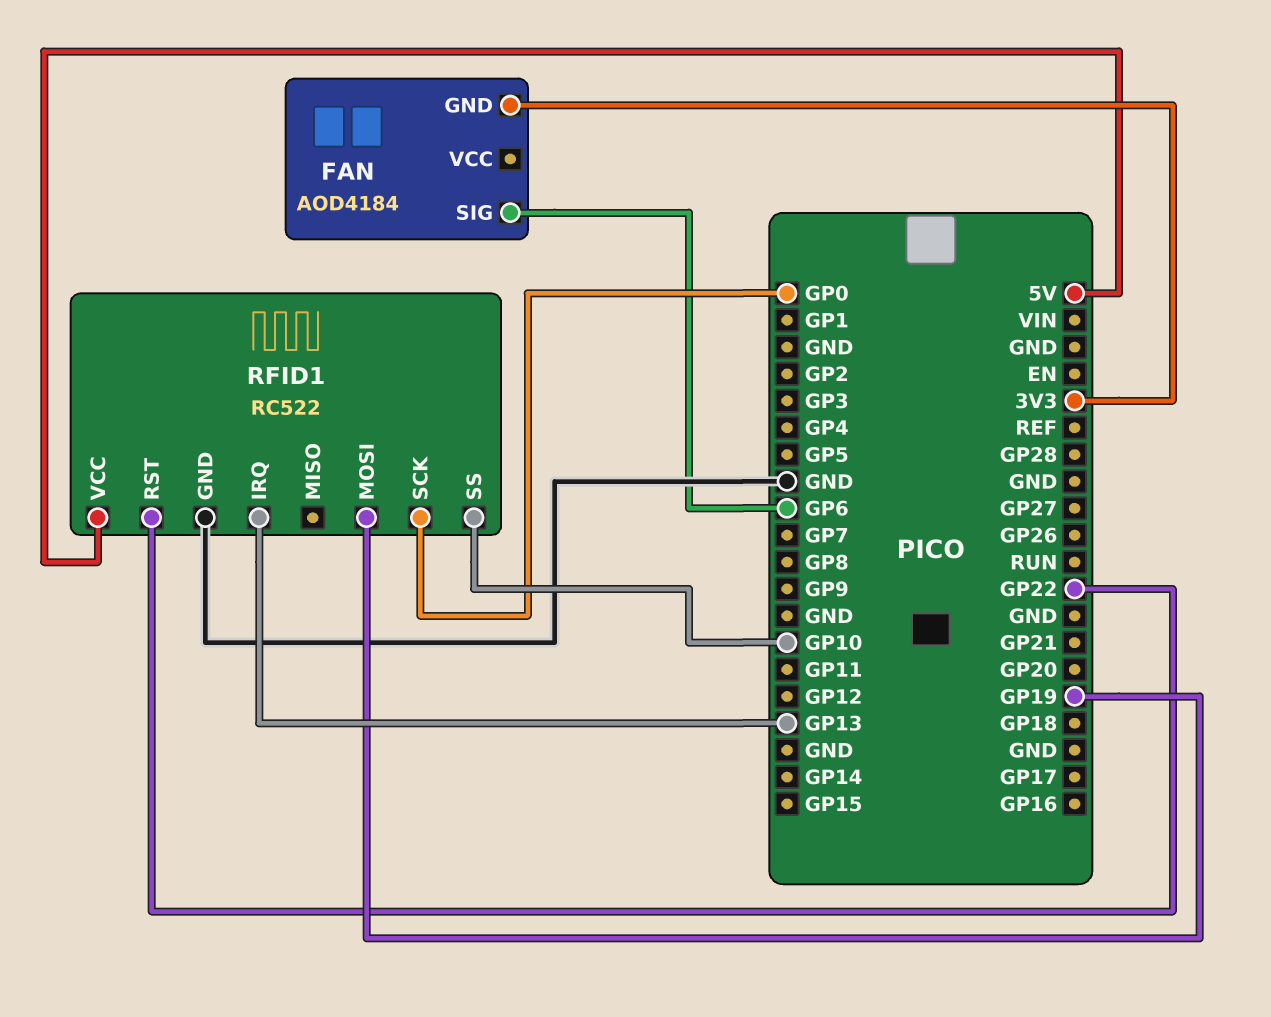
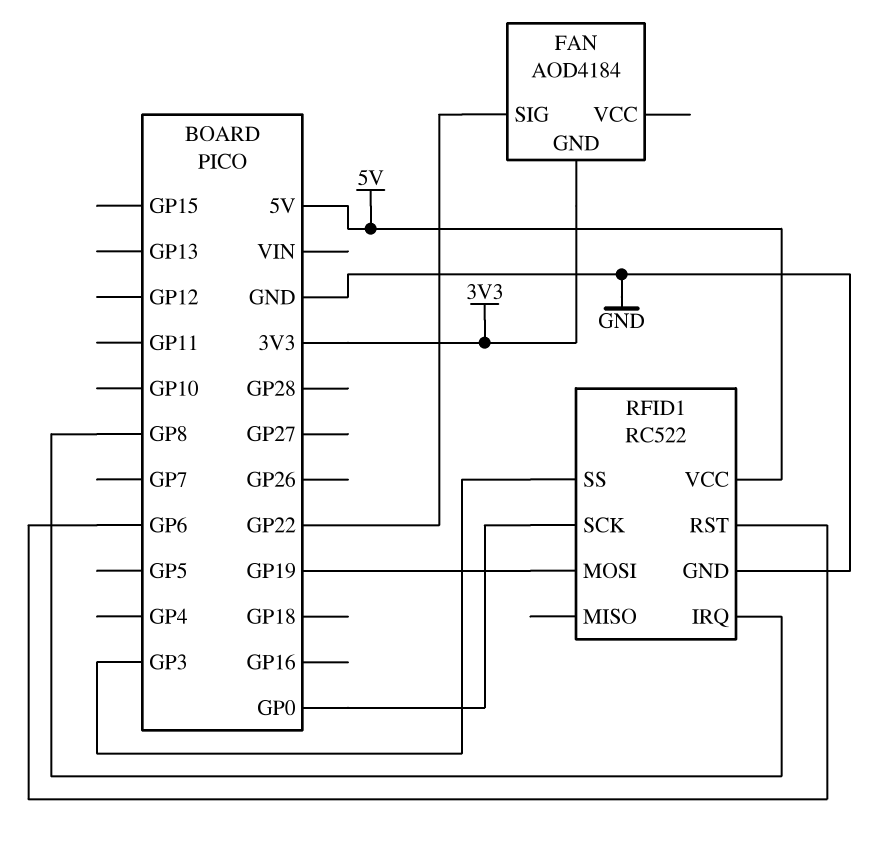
FAN pin SIG: GP6 -> GP22
RFID1 pin IRQ: GP13 -> GP8
RFID1 pin RST: GP22 -> GP6
RFID1 pin SS: GP10 -> GP3

